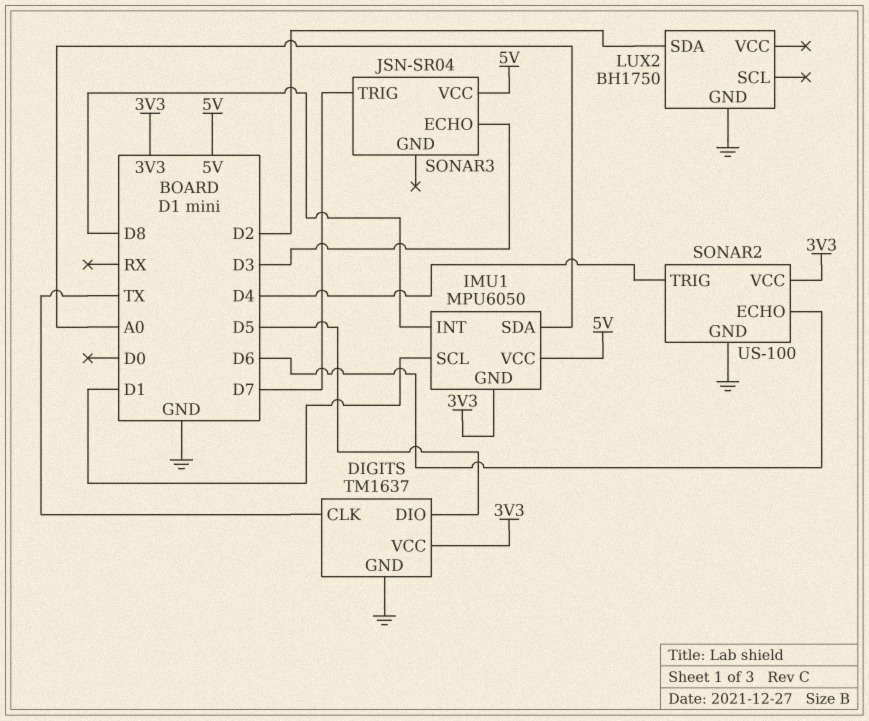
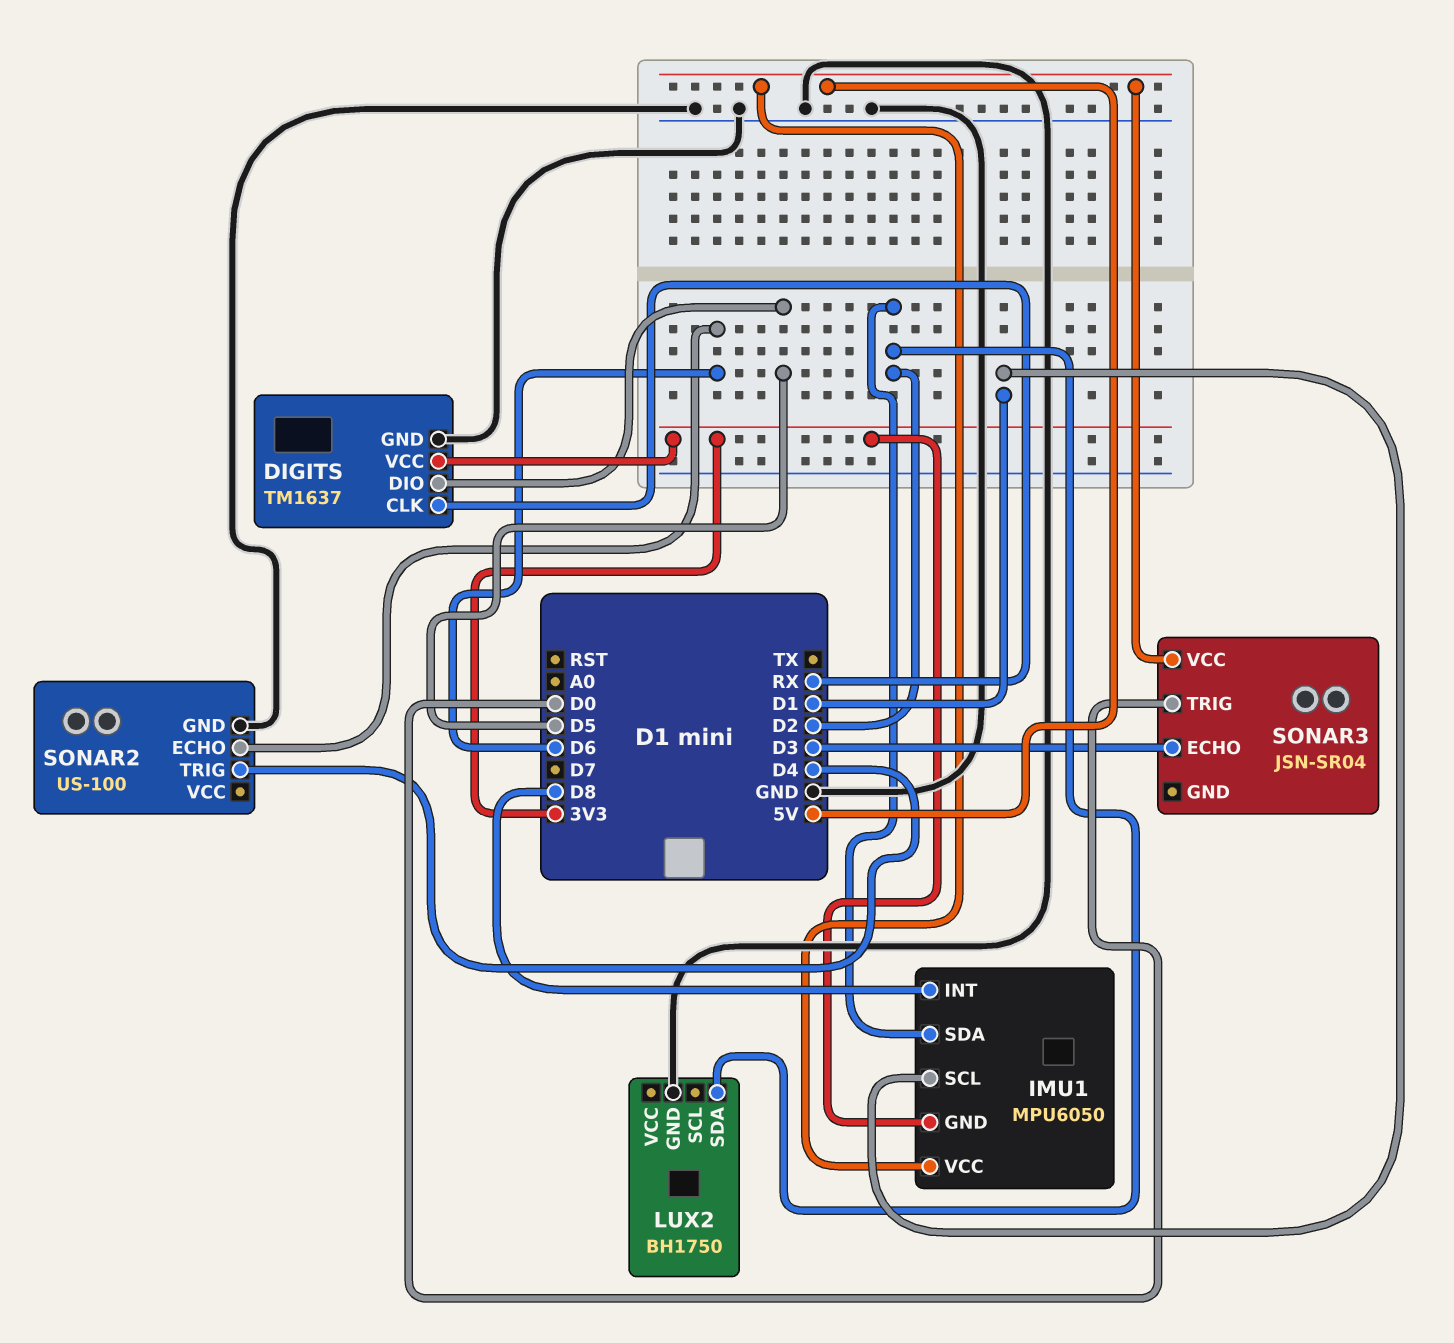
DIGITS pin CLK: TX -> RX
IMU1 pin SDA: A0 -> D2
SONAR2 pin VCC: 3V3 -> none
SONAR3 pin TRIG: D7 -> D0

